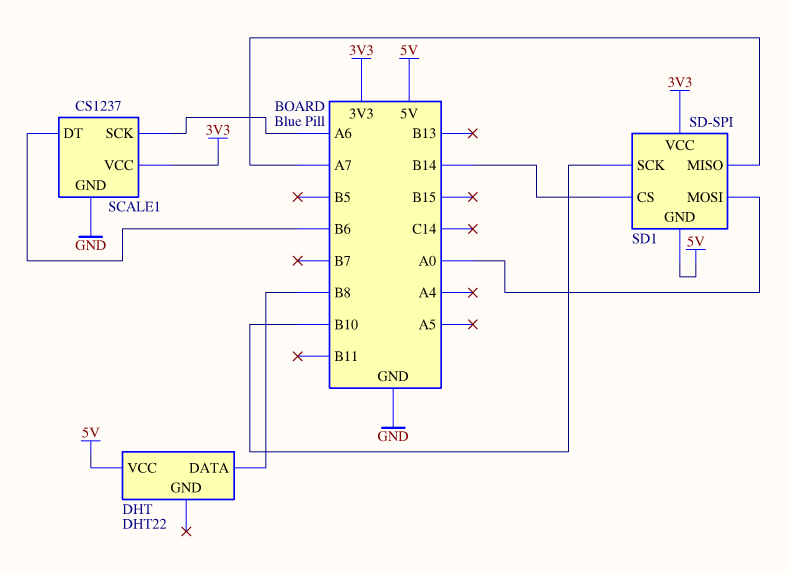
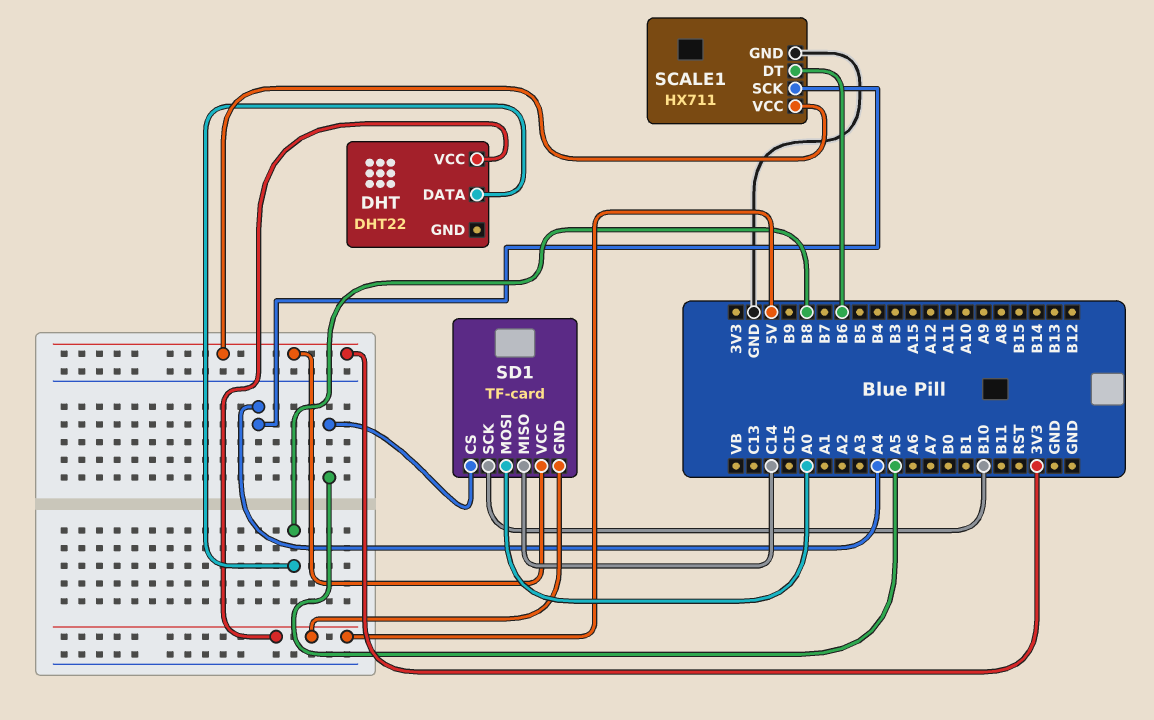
SCALE1: CS1237 -> HX711
SCALE1 pin SCK: A6 -> A4
SD1: SD-SPI -> TF-card
SD1 pin CS: B14 -> A5
SD1 pin MISO: A7 -> C14

